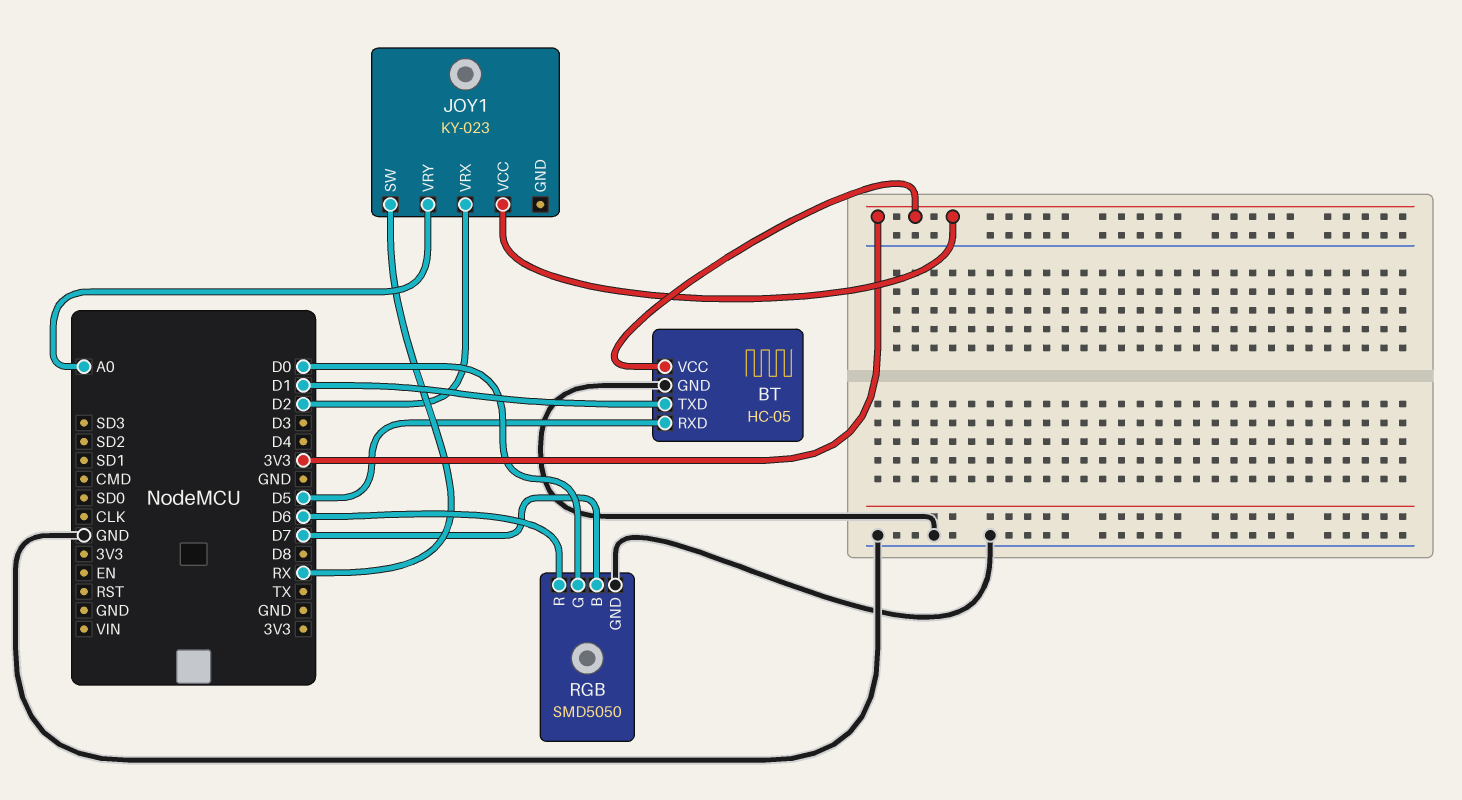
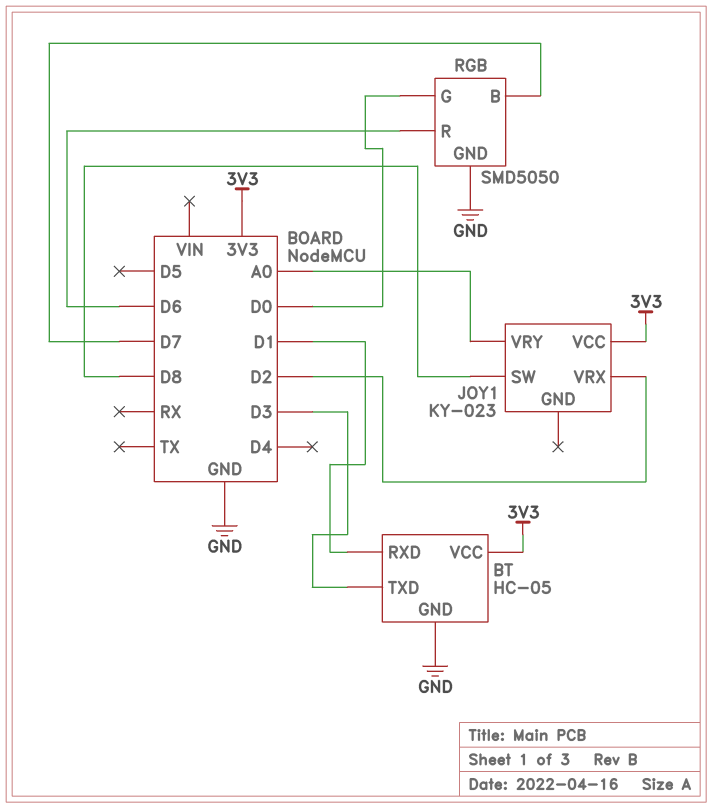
BT pin RXD: D5 -> D1
BT pin TXD: D1 -> D3
JOY1 pin SW: RX -> D8

